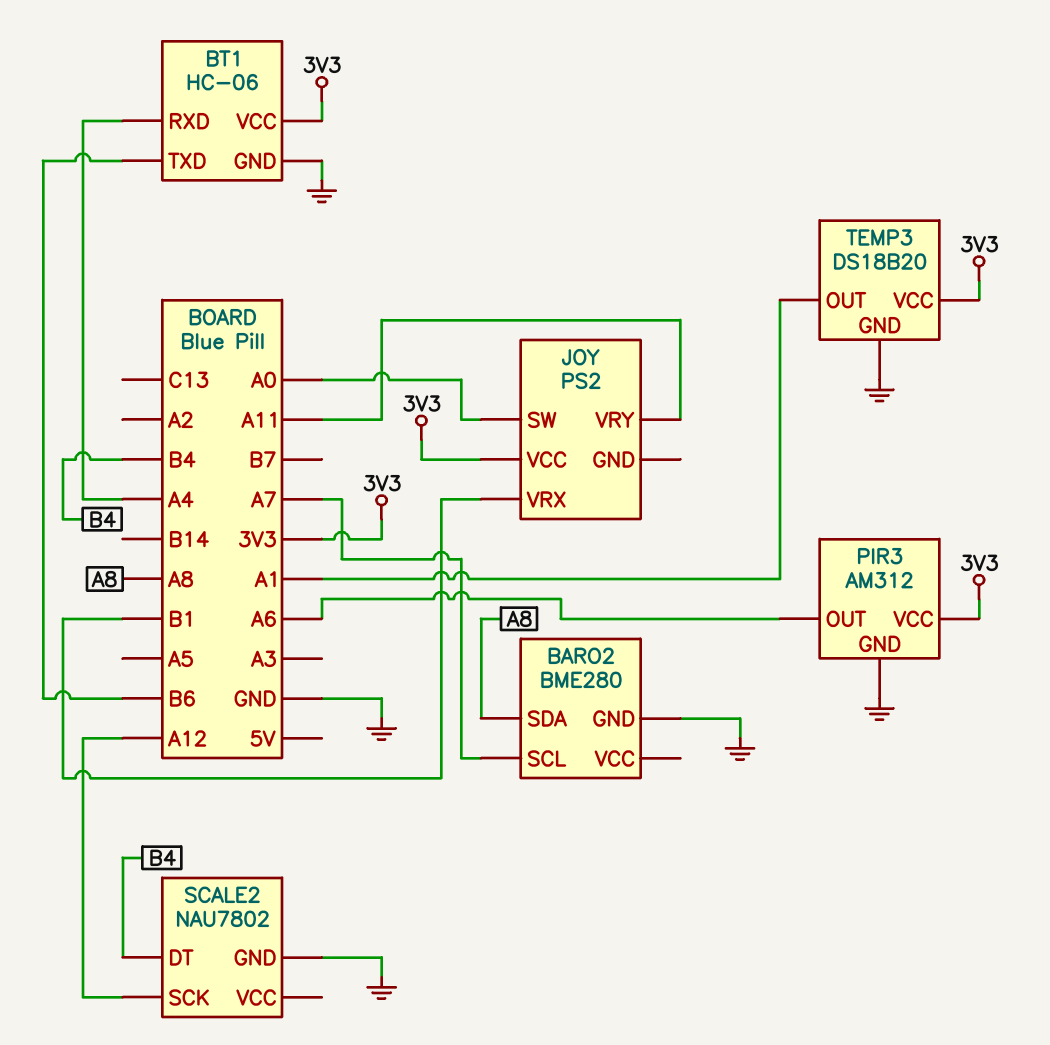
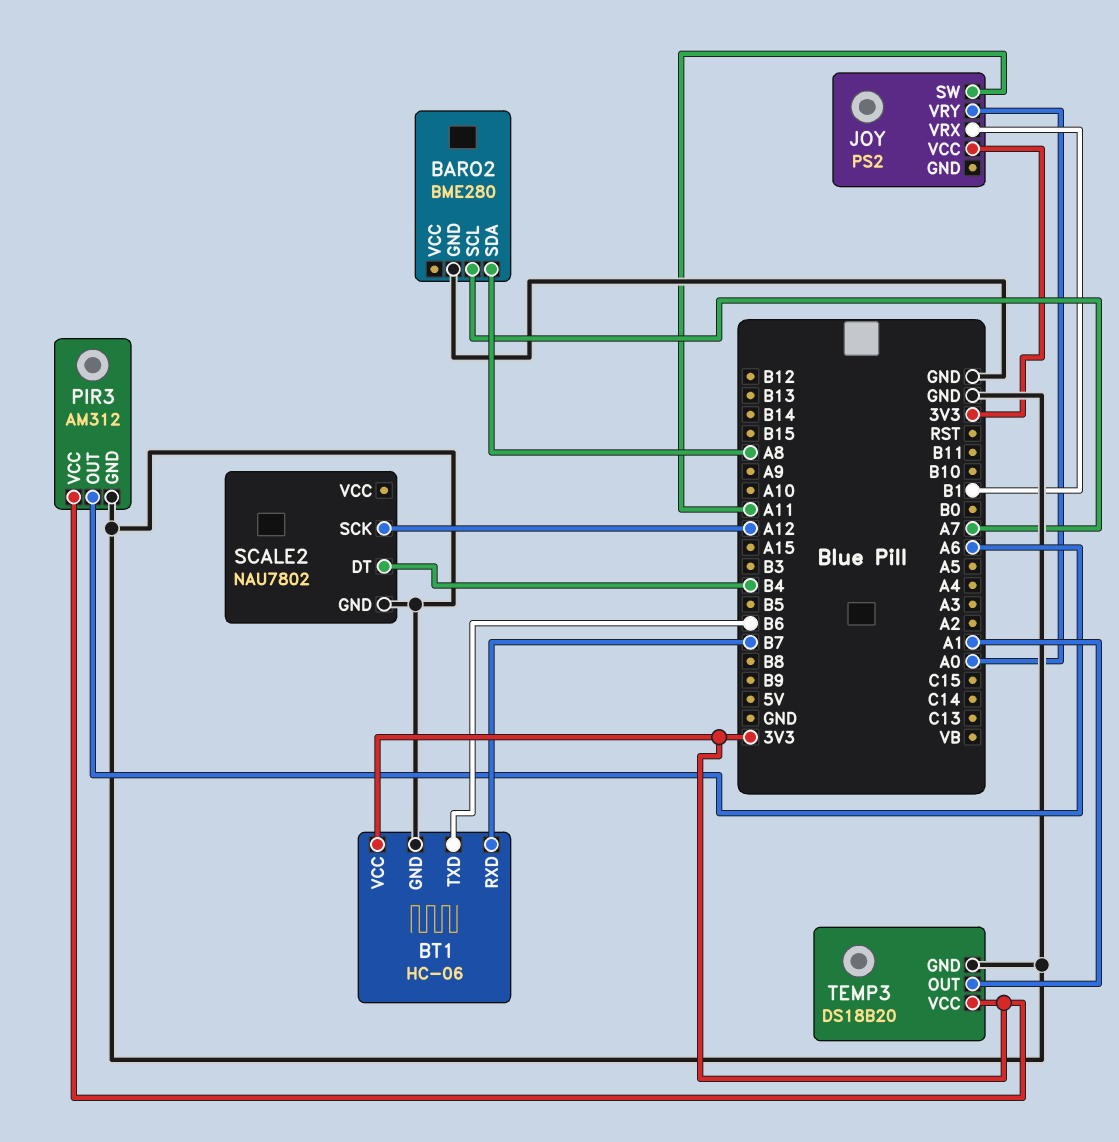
BT1 pin RXD: A4 -> B7
JOY pin SW: A0 -> A11
JOY pin VRY: A11 -> A0

